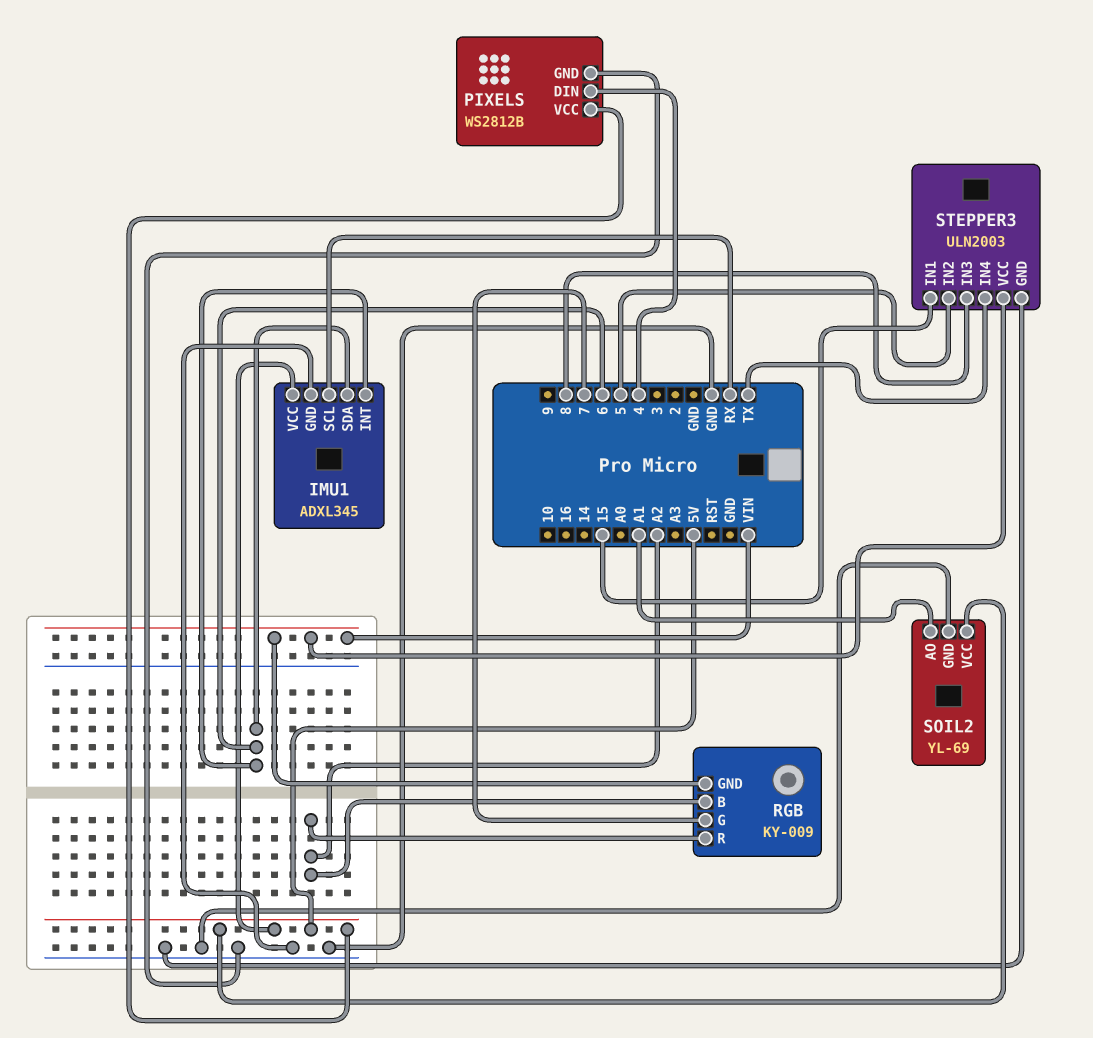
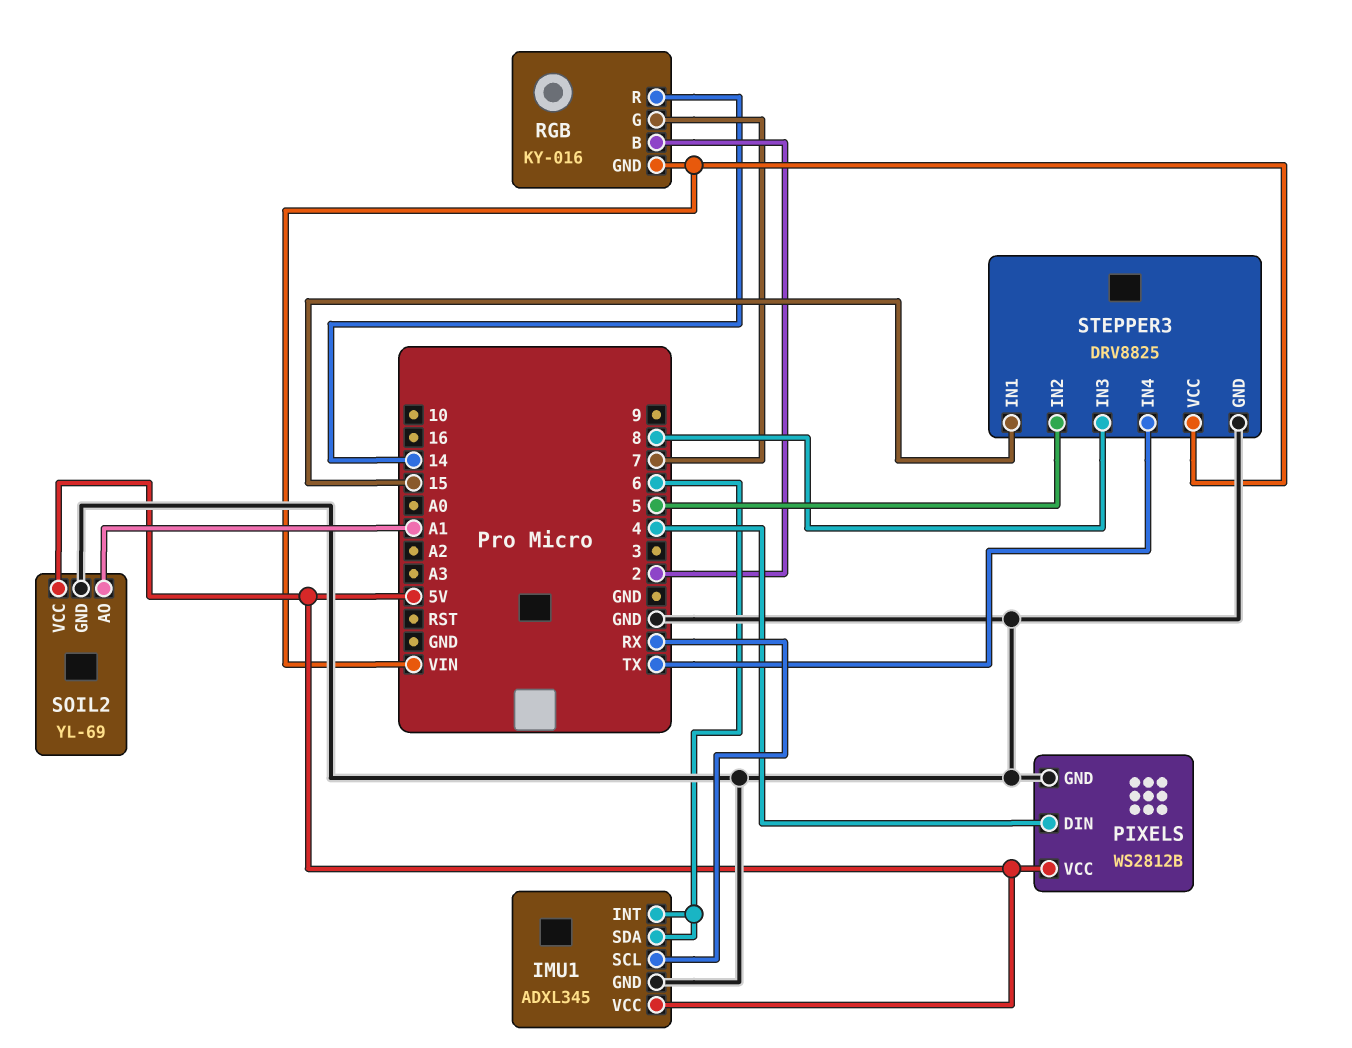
RGB: KY-009 -> KY-016
RGB pin B: A2 -> 2
RGB pin R: A2 -> 14
STEPPER3: ULN2003 -> DRV8825

